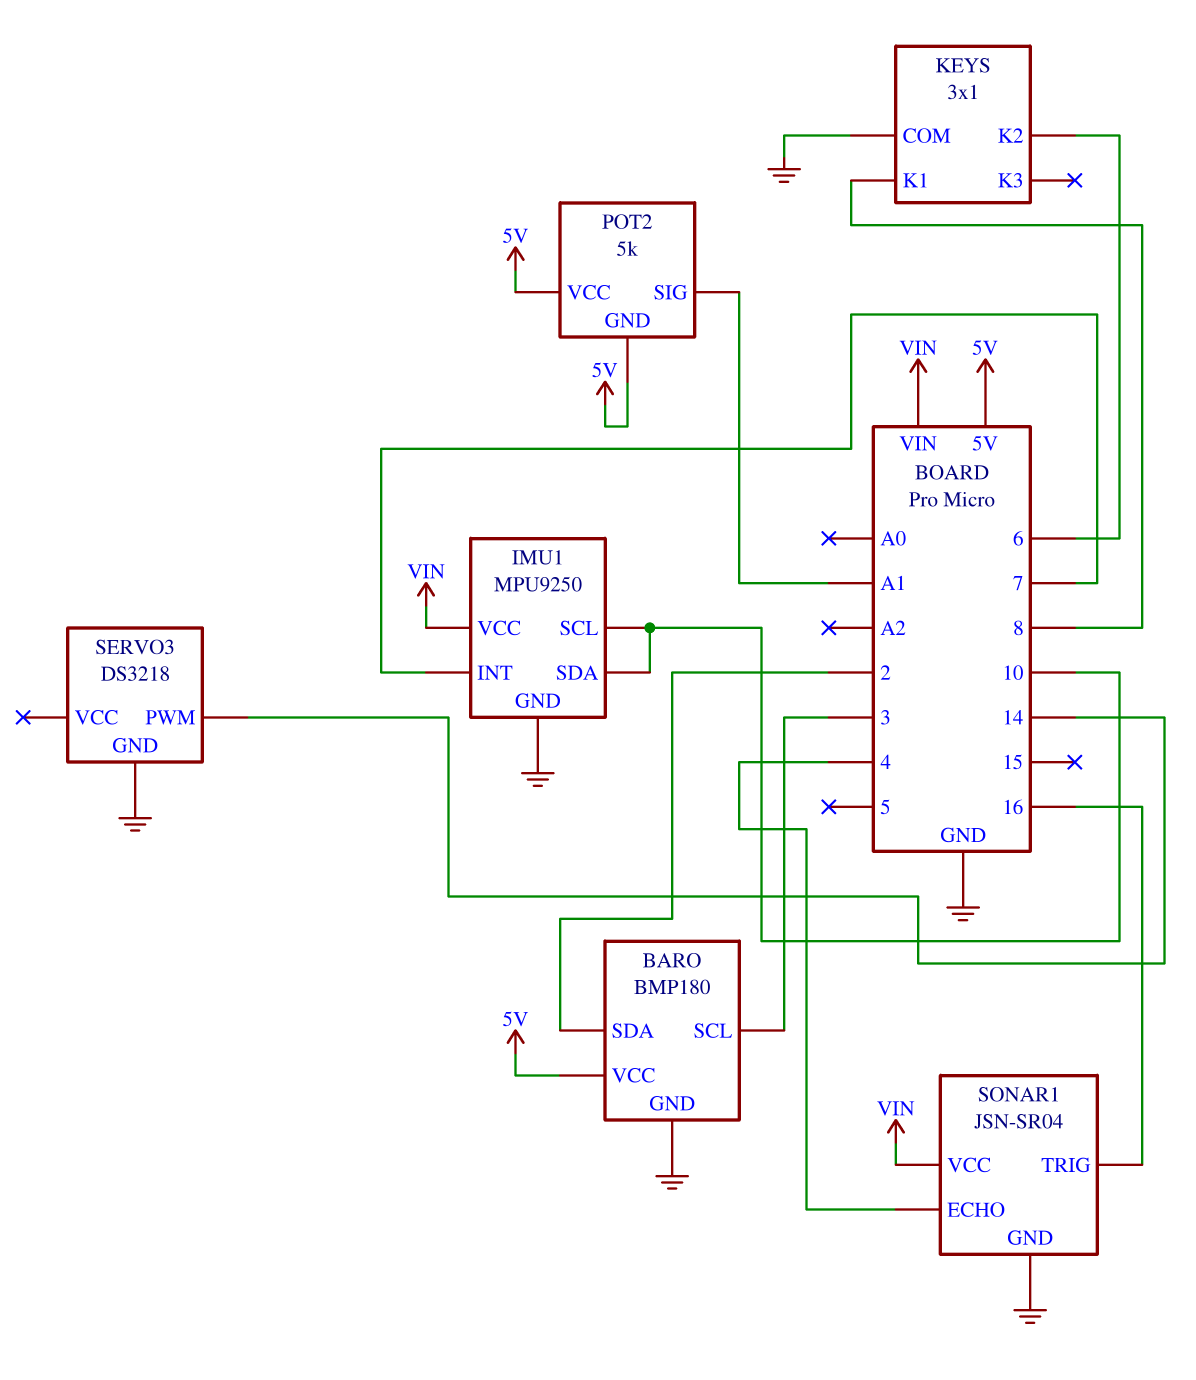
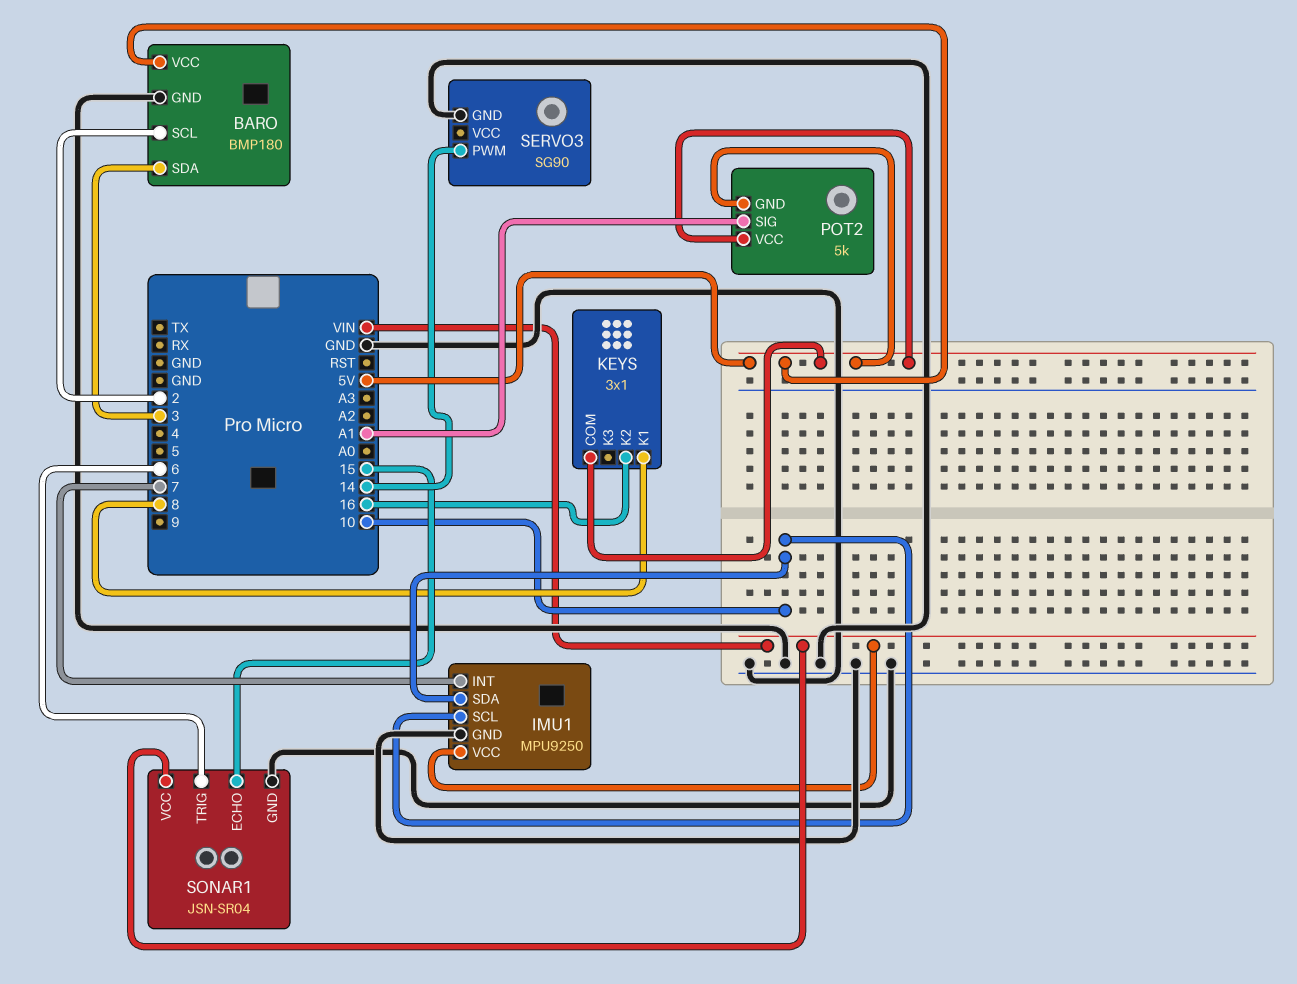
BARO pin SCL: 3 -> 2
BARO pin SDA: 2 -> 3
KEYS pin COM: GND -> 5V
KEYS pin K2: 6 -> 16
SERVO3: DS3218 -> SG90
SONAR1 pin ECHO: 4 -> 15
SONAR1 pin TRIG: 16 -> 6

